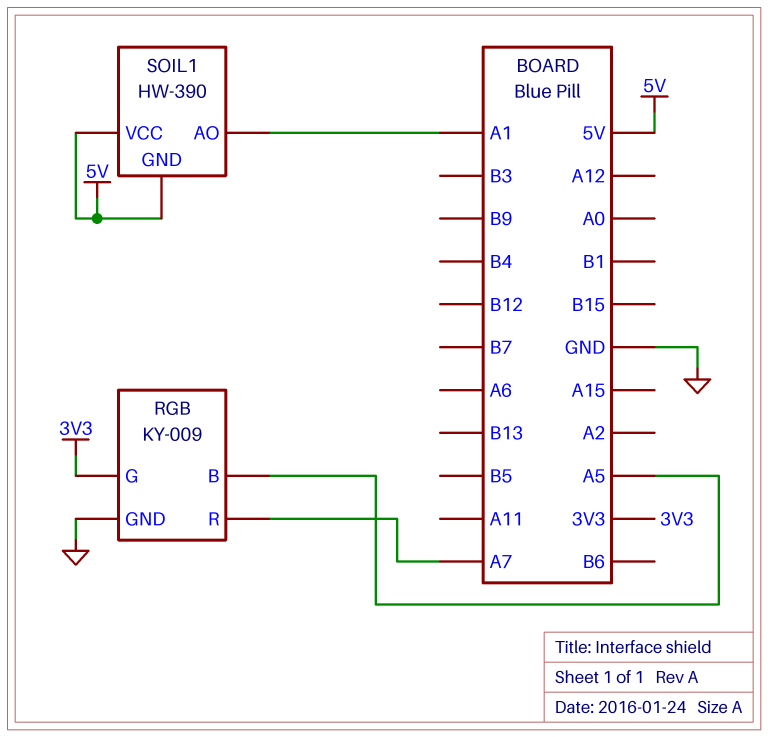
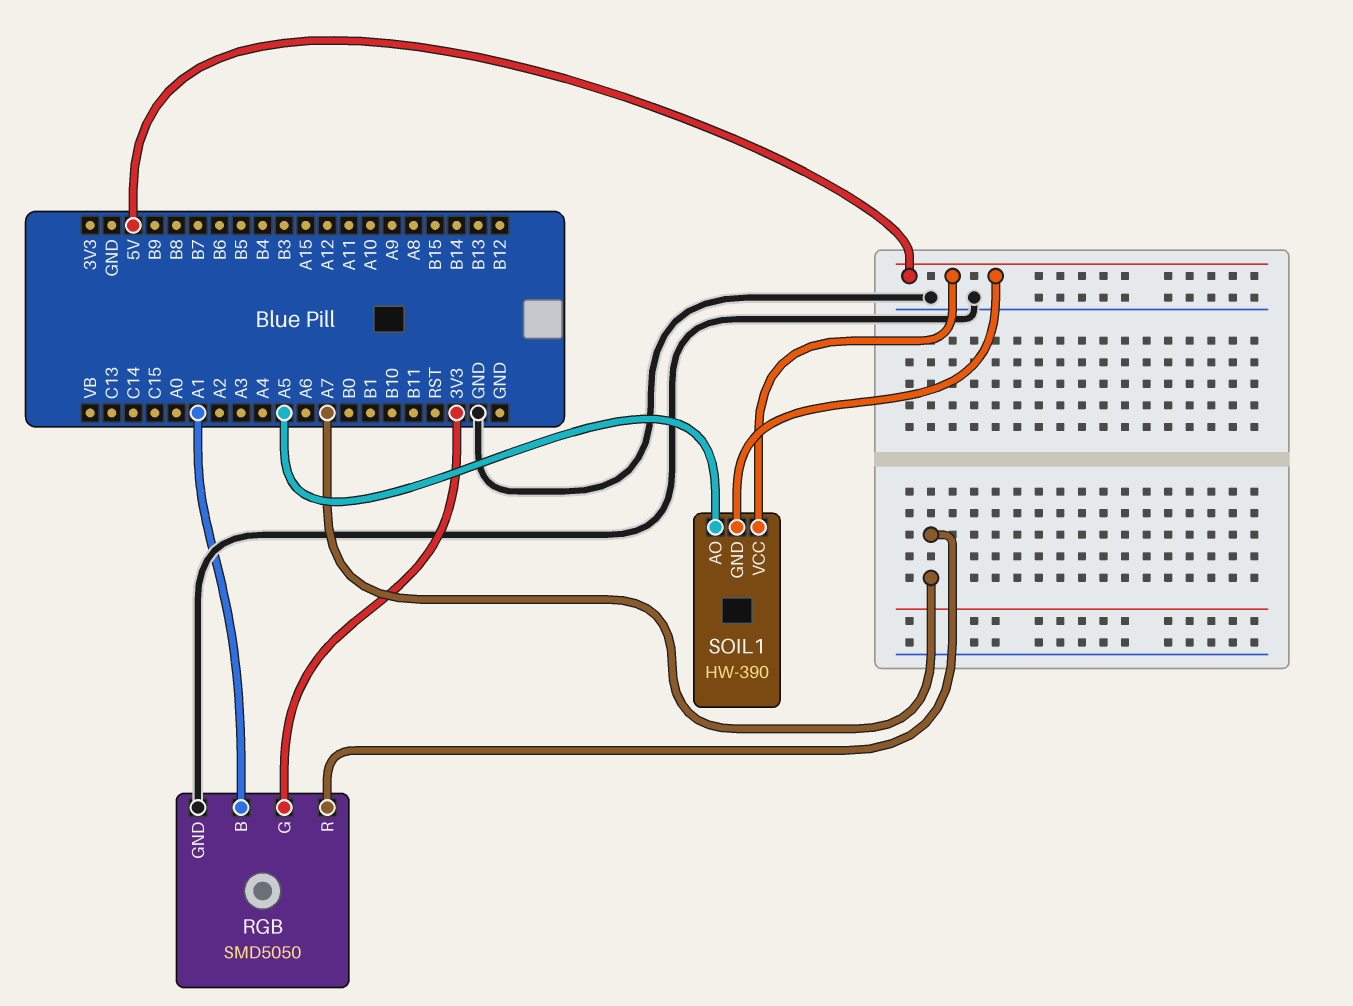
RGB: KY-009 -> SMD5050
RGB pin B: A5 -> A1
SOIL1 pin AO: A1 -> A5

